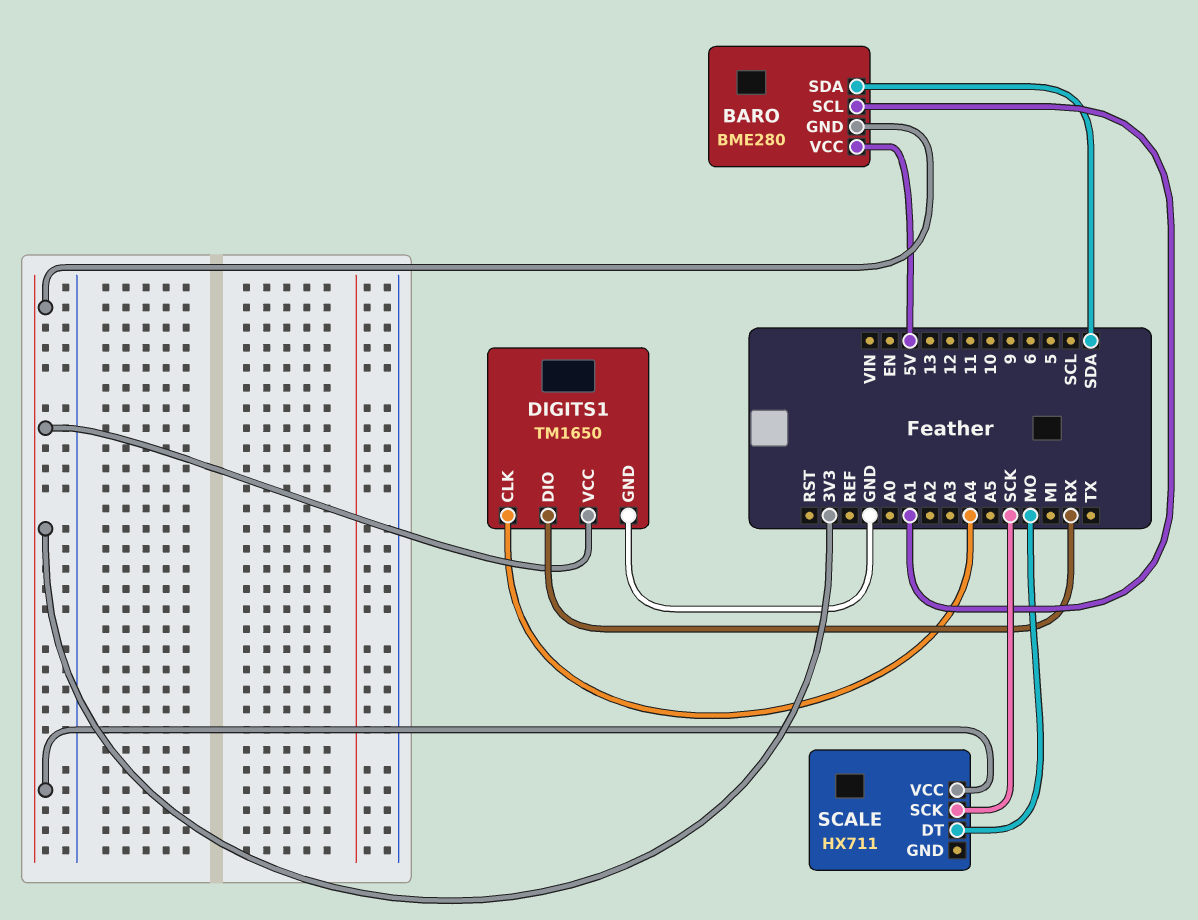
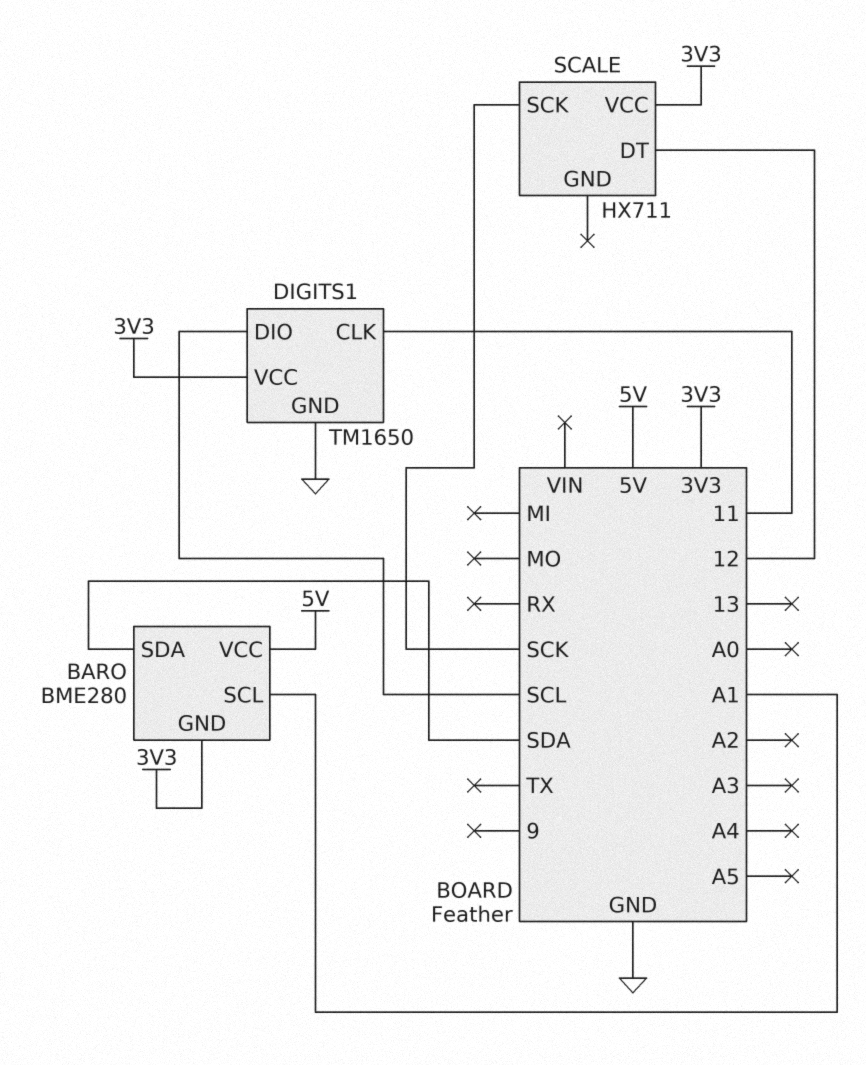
DIGITS1 pin CLK: A4 -> 11
DIGITS1 pin DIO: RX -> SCL
SCALE pin DT: MO -> 12

